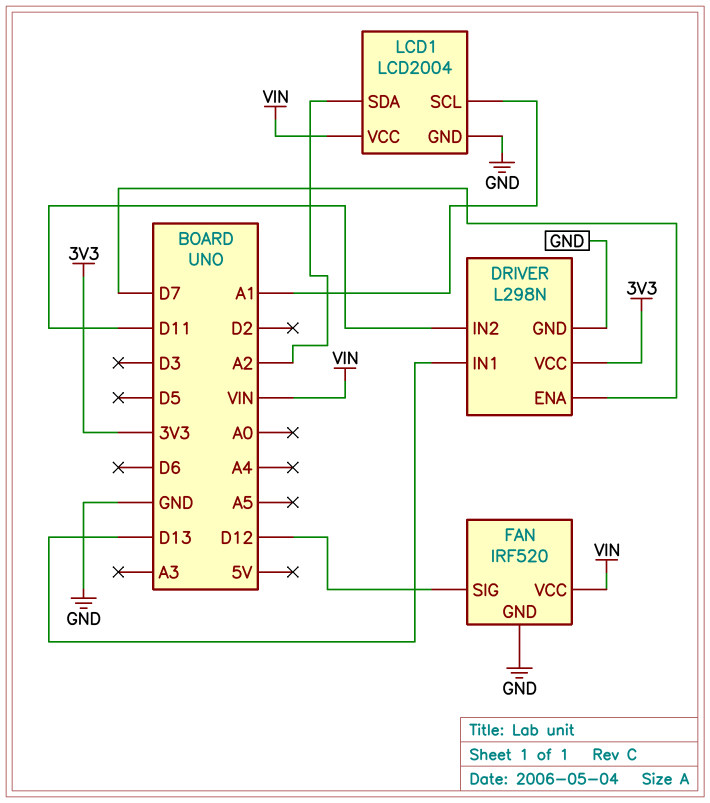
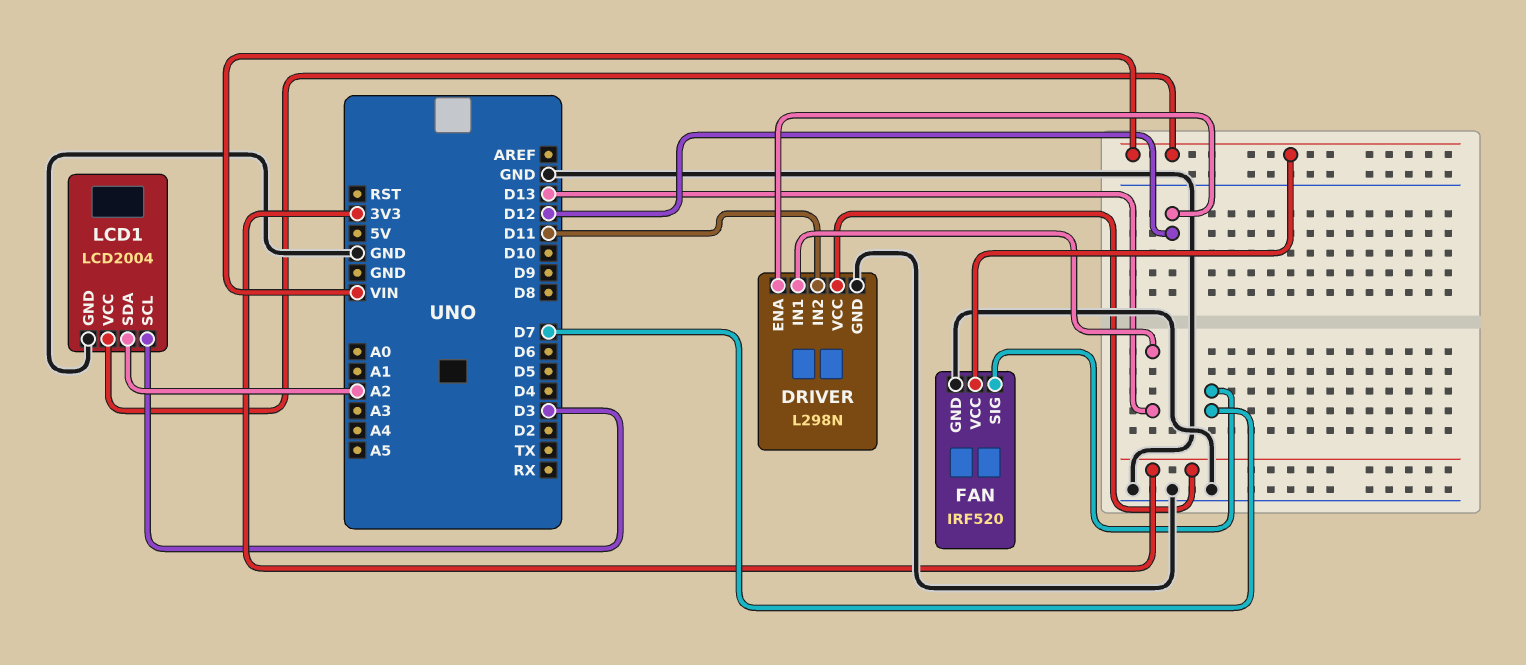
DRIVER pin ENA: D7 -> D12
FAN pin SIG: D12 -> D7
LCD1 pin SCL: A1 -> D3

